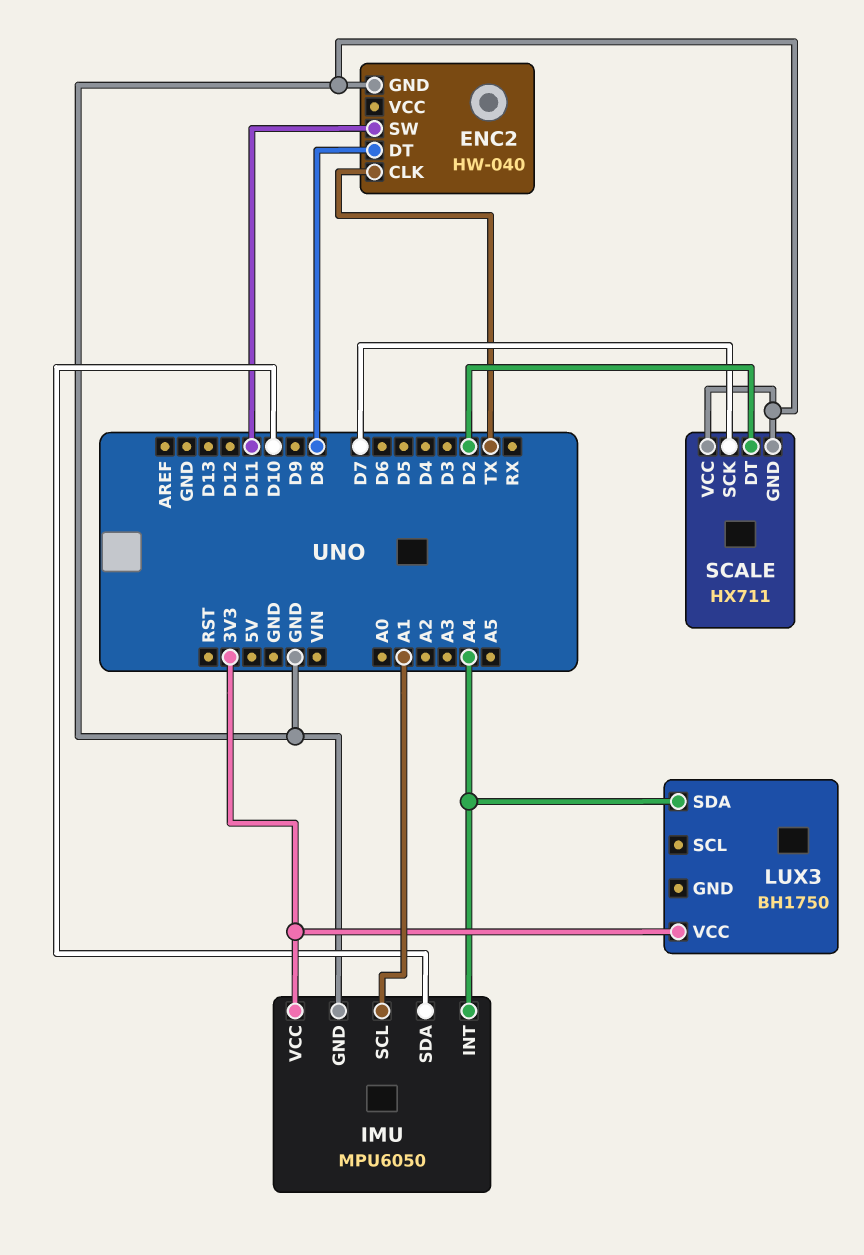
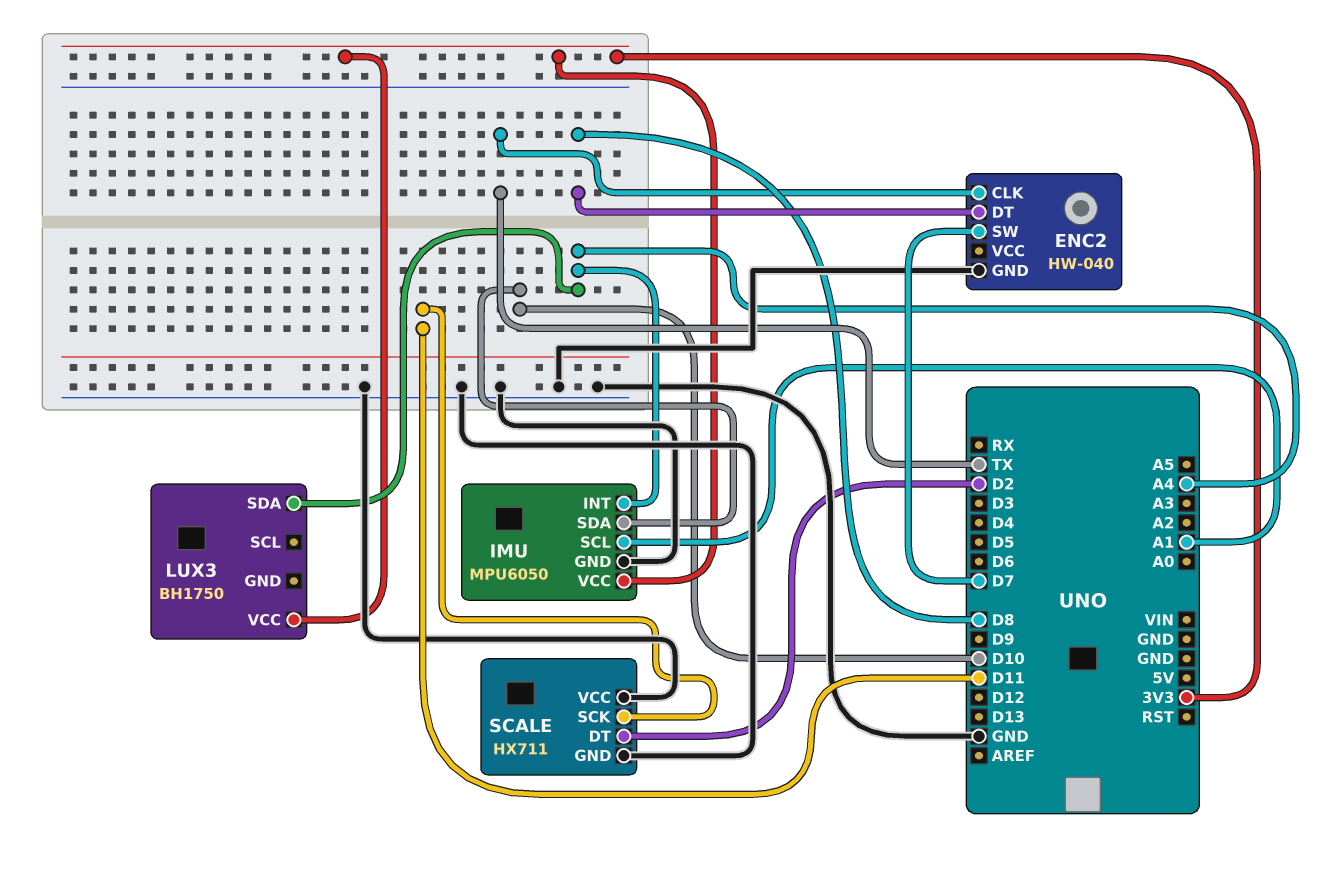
ENC2 pin SW: D11 -> D7
SCALE pin SCK: D7 -> D11

